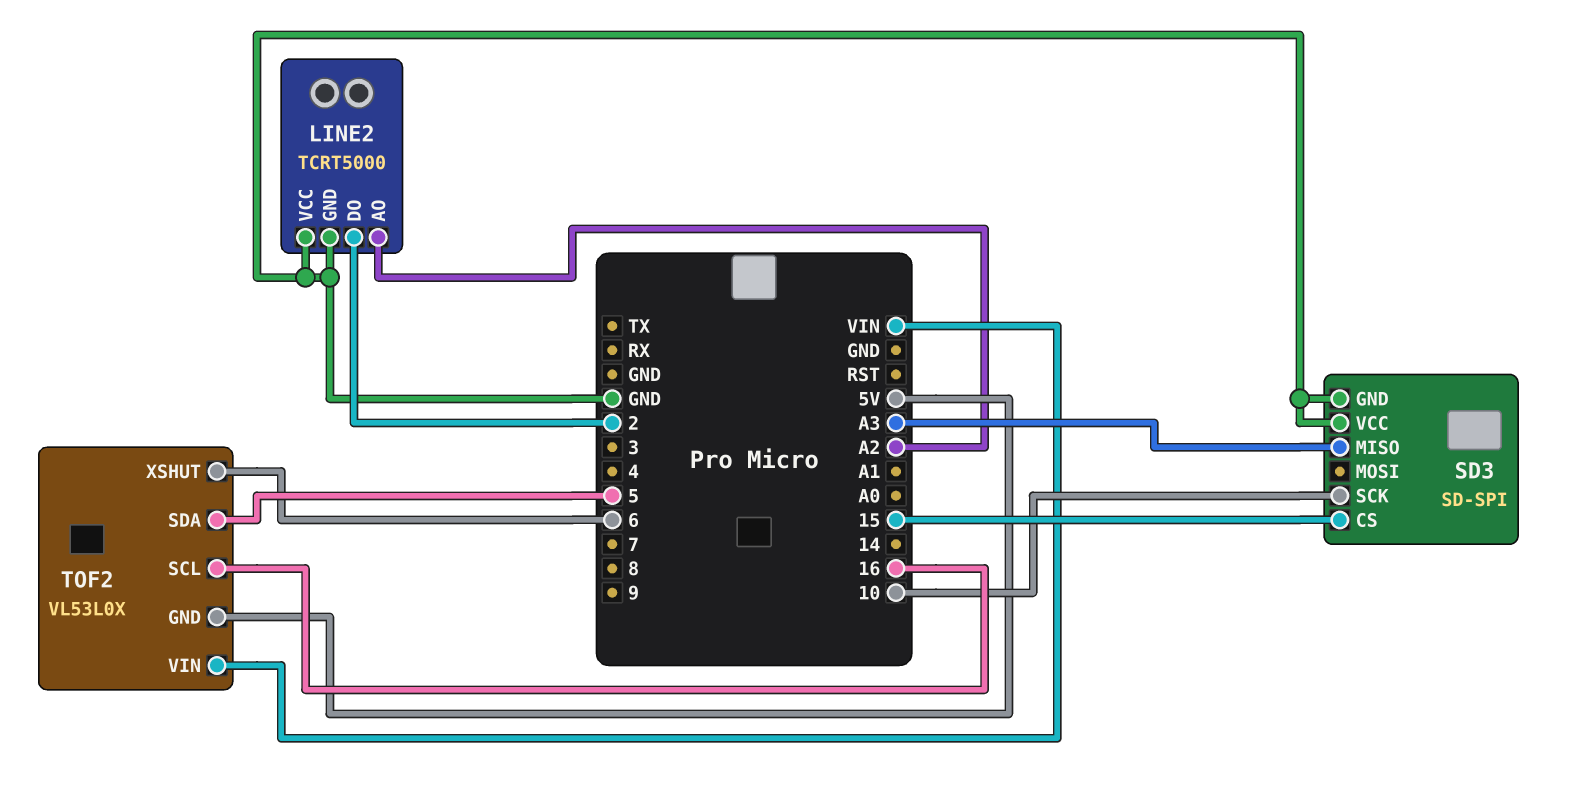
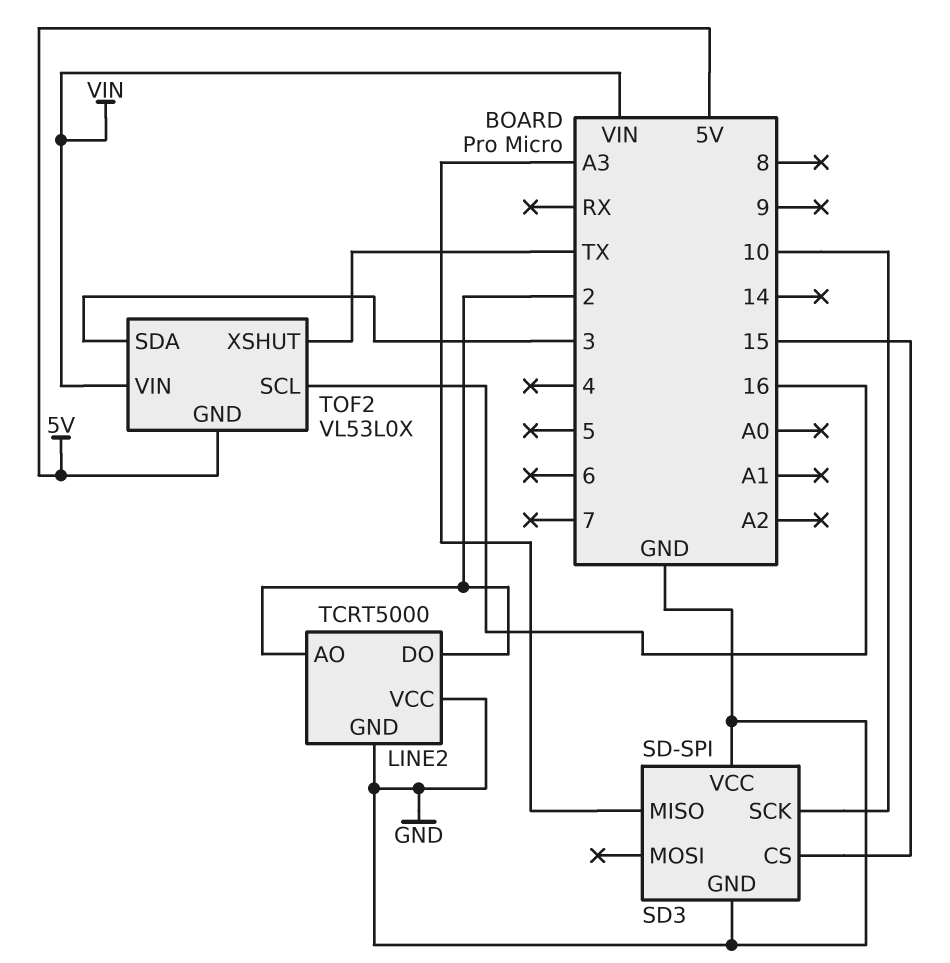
LINE2 pin AO: A2 -> 2
TOF2 pin SDA: 5 -> 3
TOF2 pin XSHUT: 6 -> TX

